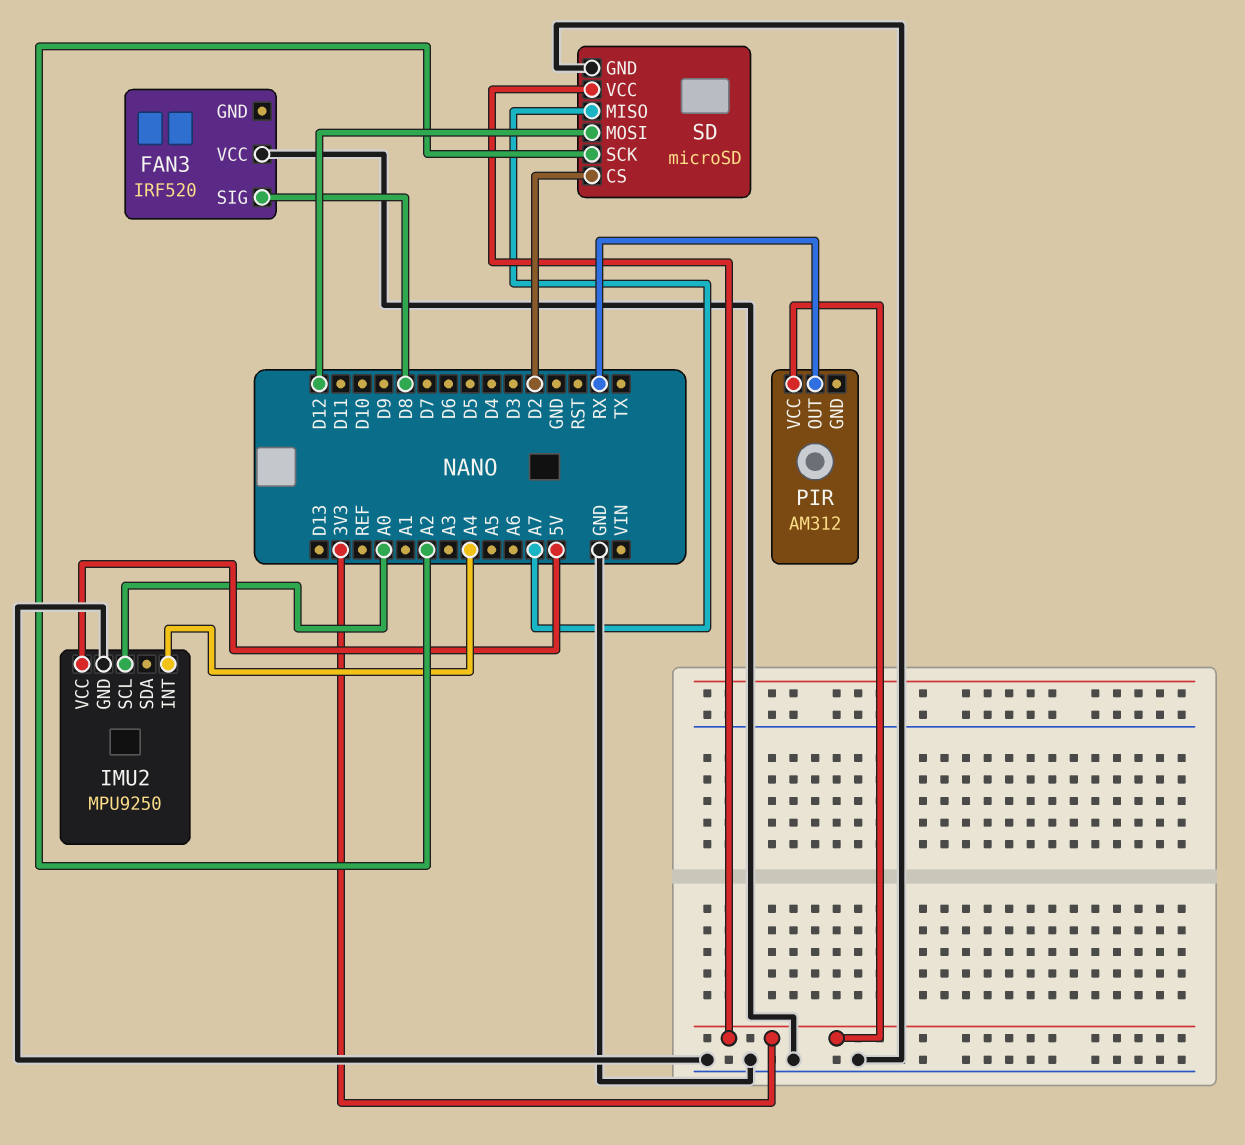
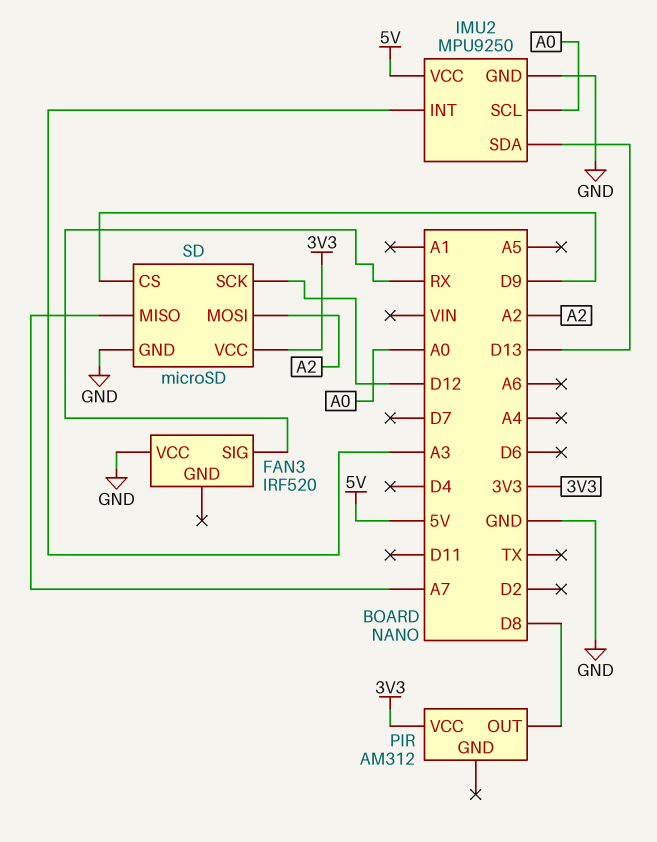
FAN3 pin SIG: D8 -> RX
IMU2 pin INT: A4 -> A3
IMU2 pin SDA: none -> D13
PIR pin OUT: RX -> D8
SD pin CS: D2 -> D9
SD pin MOSI: D12 -> A2
SD pin SCK: A2 -> D12

